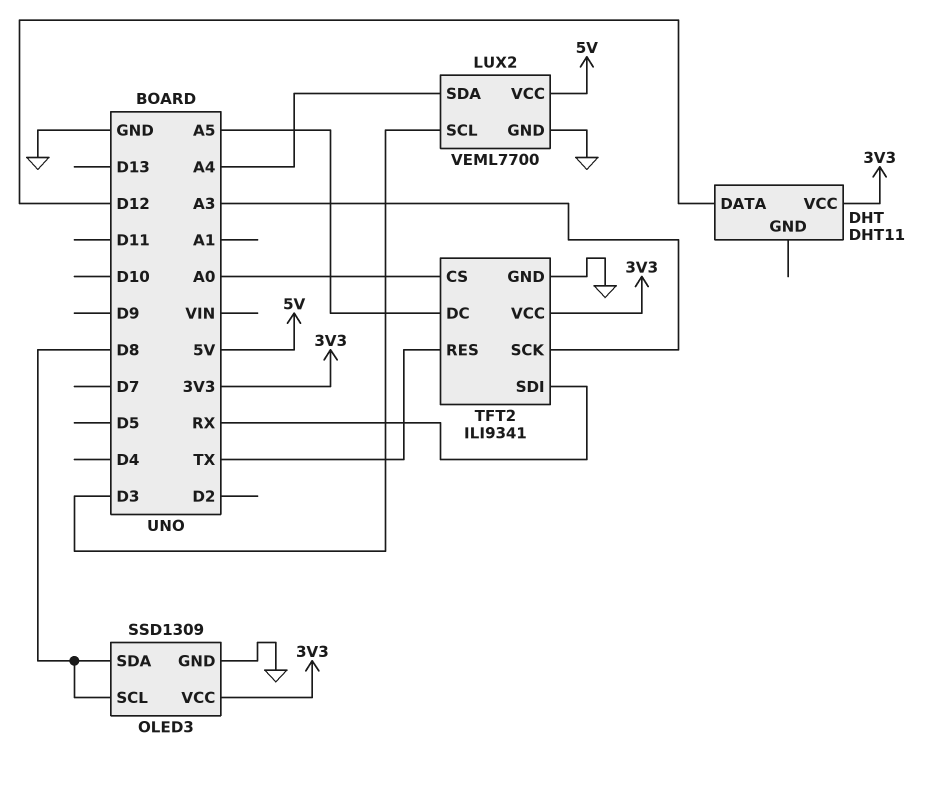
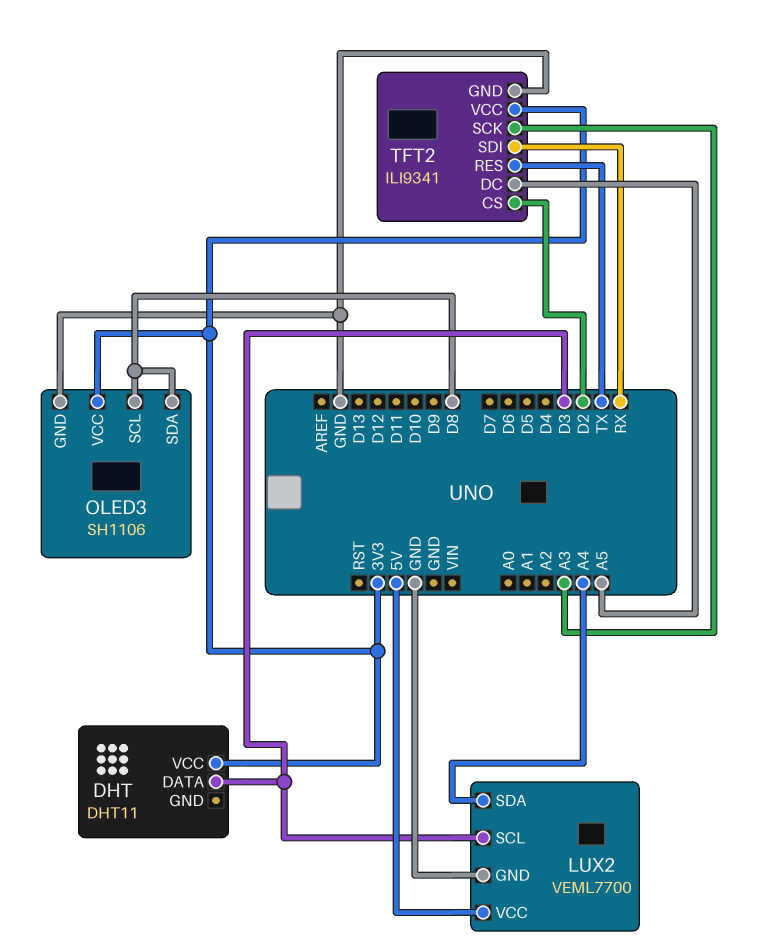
DHT pin DATA: D12 -> D3
OLED3: SSD1309 -> SH1106
TFT2 pin CS: A0 -> D2

